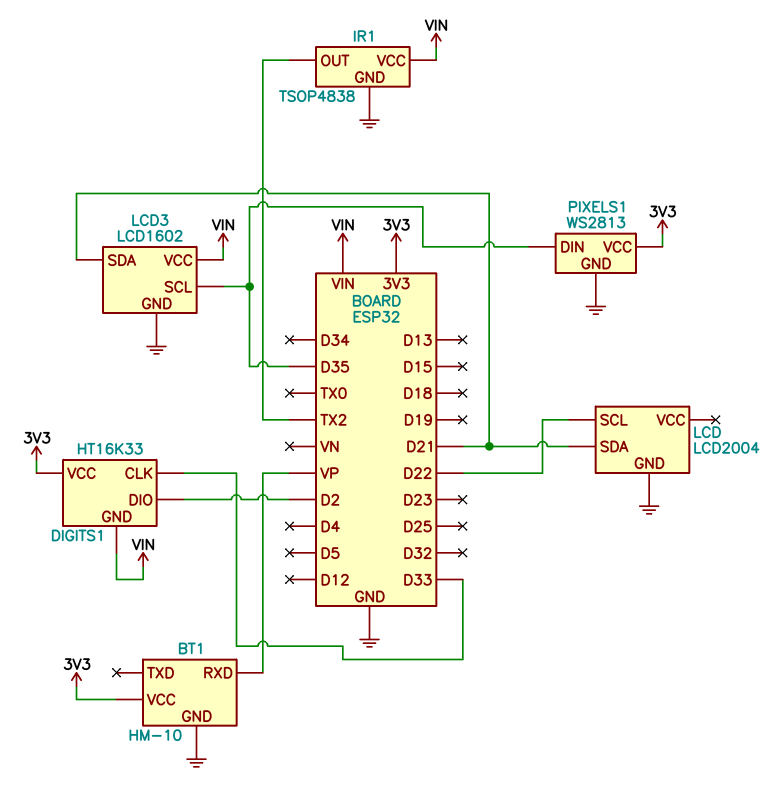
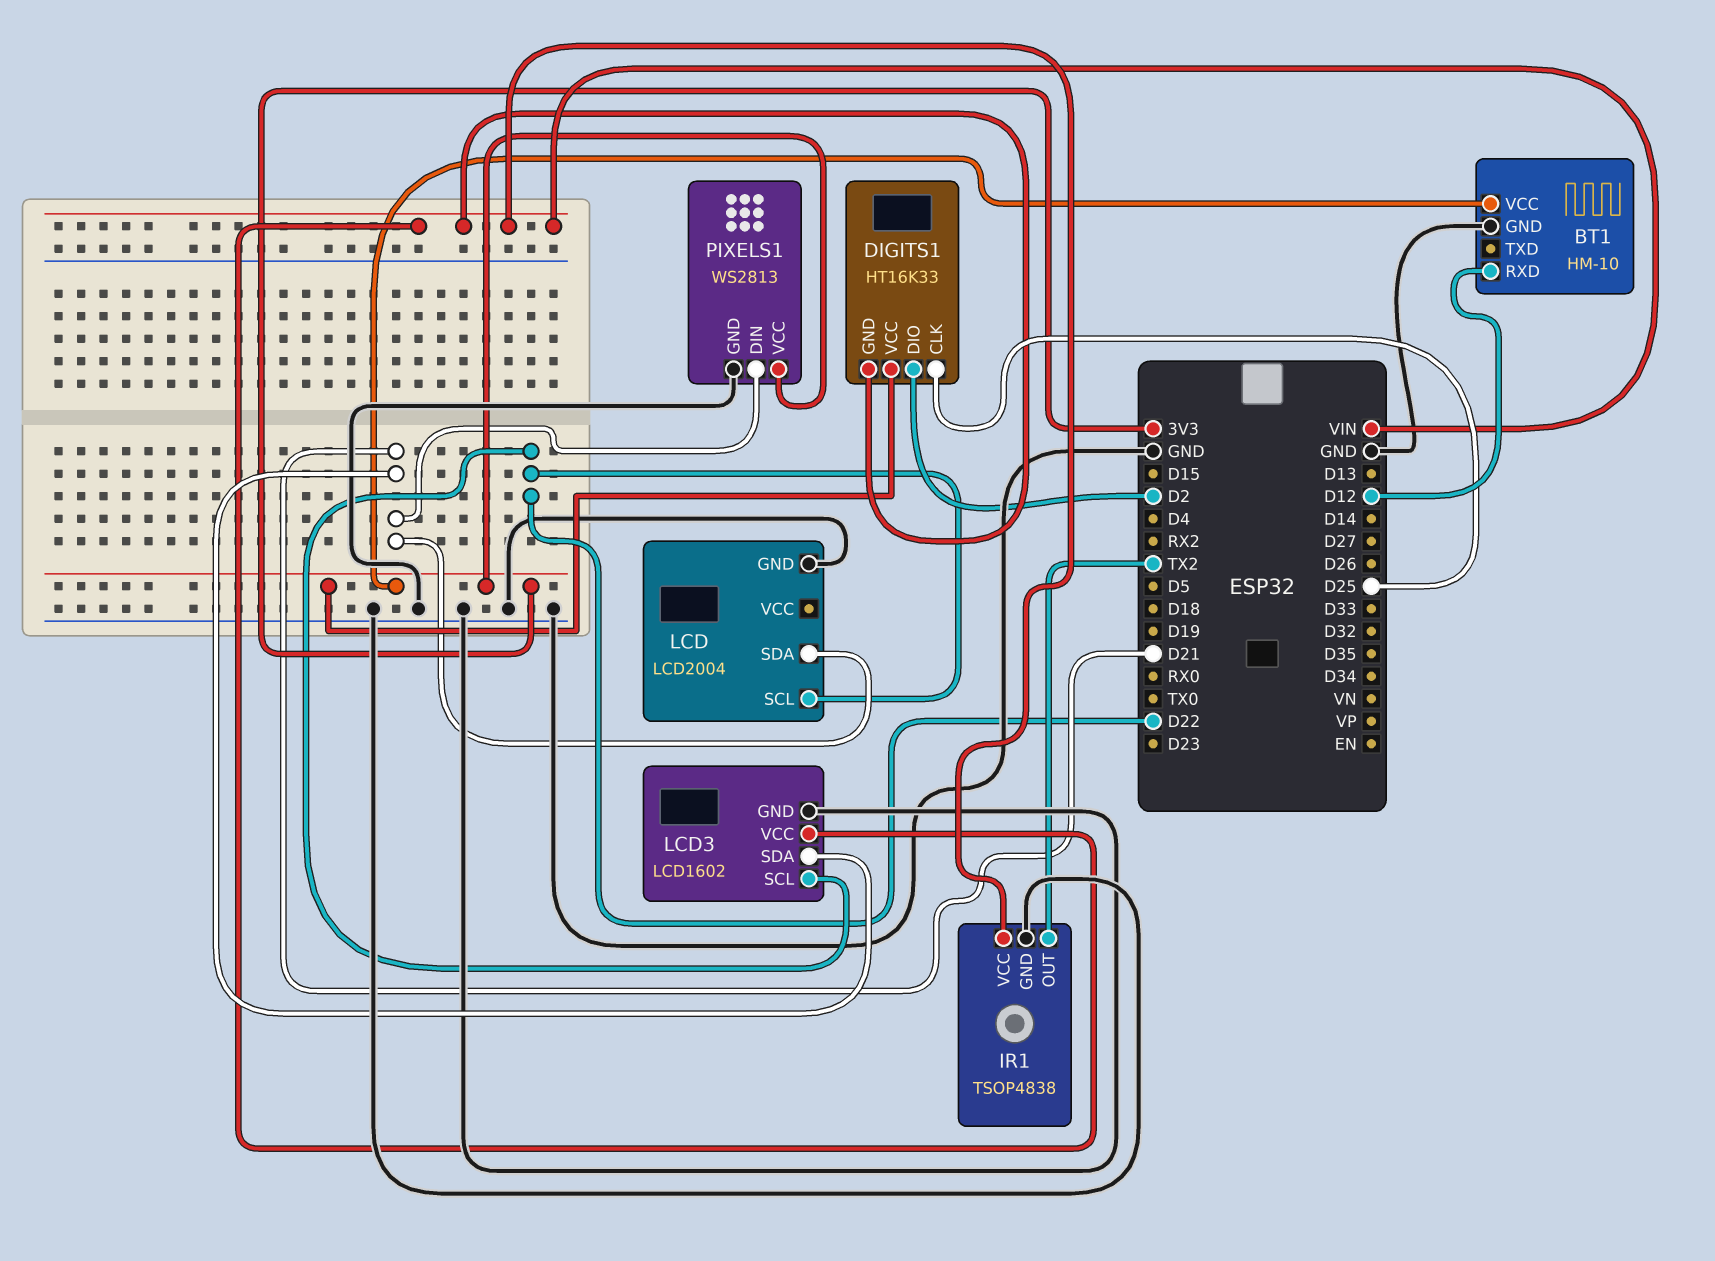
BT1 pin RXD: VP -> D12
DIGITS1 pin CLK: D33 -> D25
LCD3 pin SCL: D35 -> D22
PIXELS1 pin DIN: D35 -> D21

